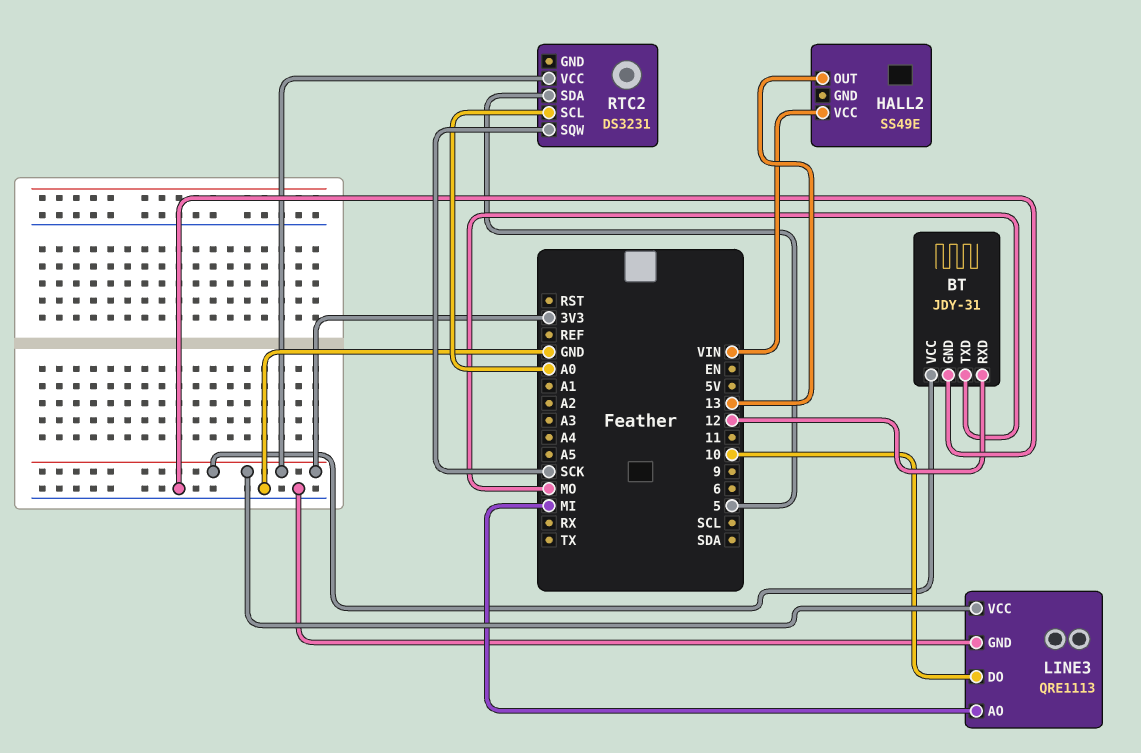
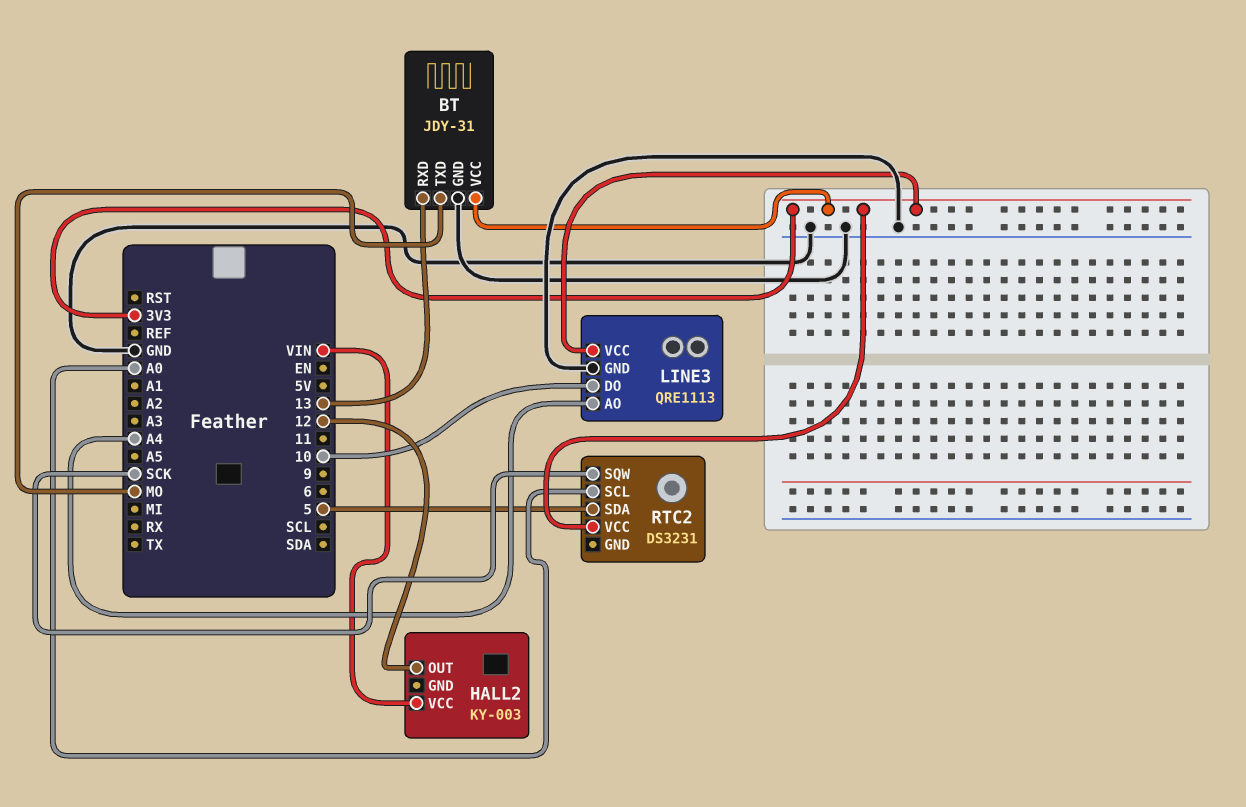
BT pin RXD: 12 -> 13
HALL2: SS49E -> KY-003
HALL2 pin OUT: 13 -> 12
LINE3 pin AO: MI -> A4

